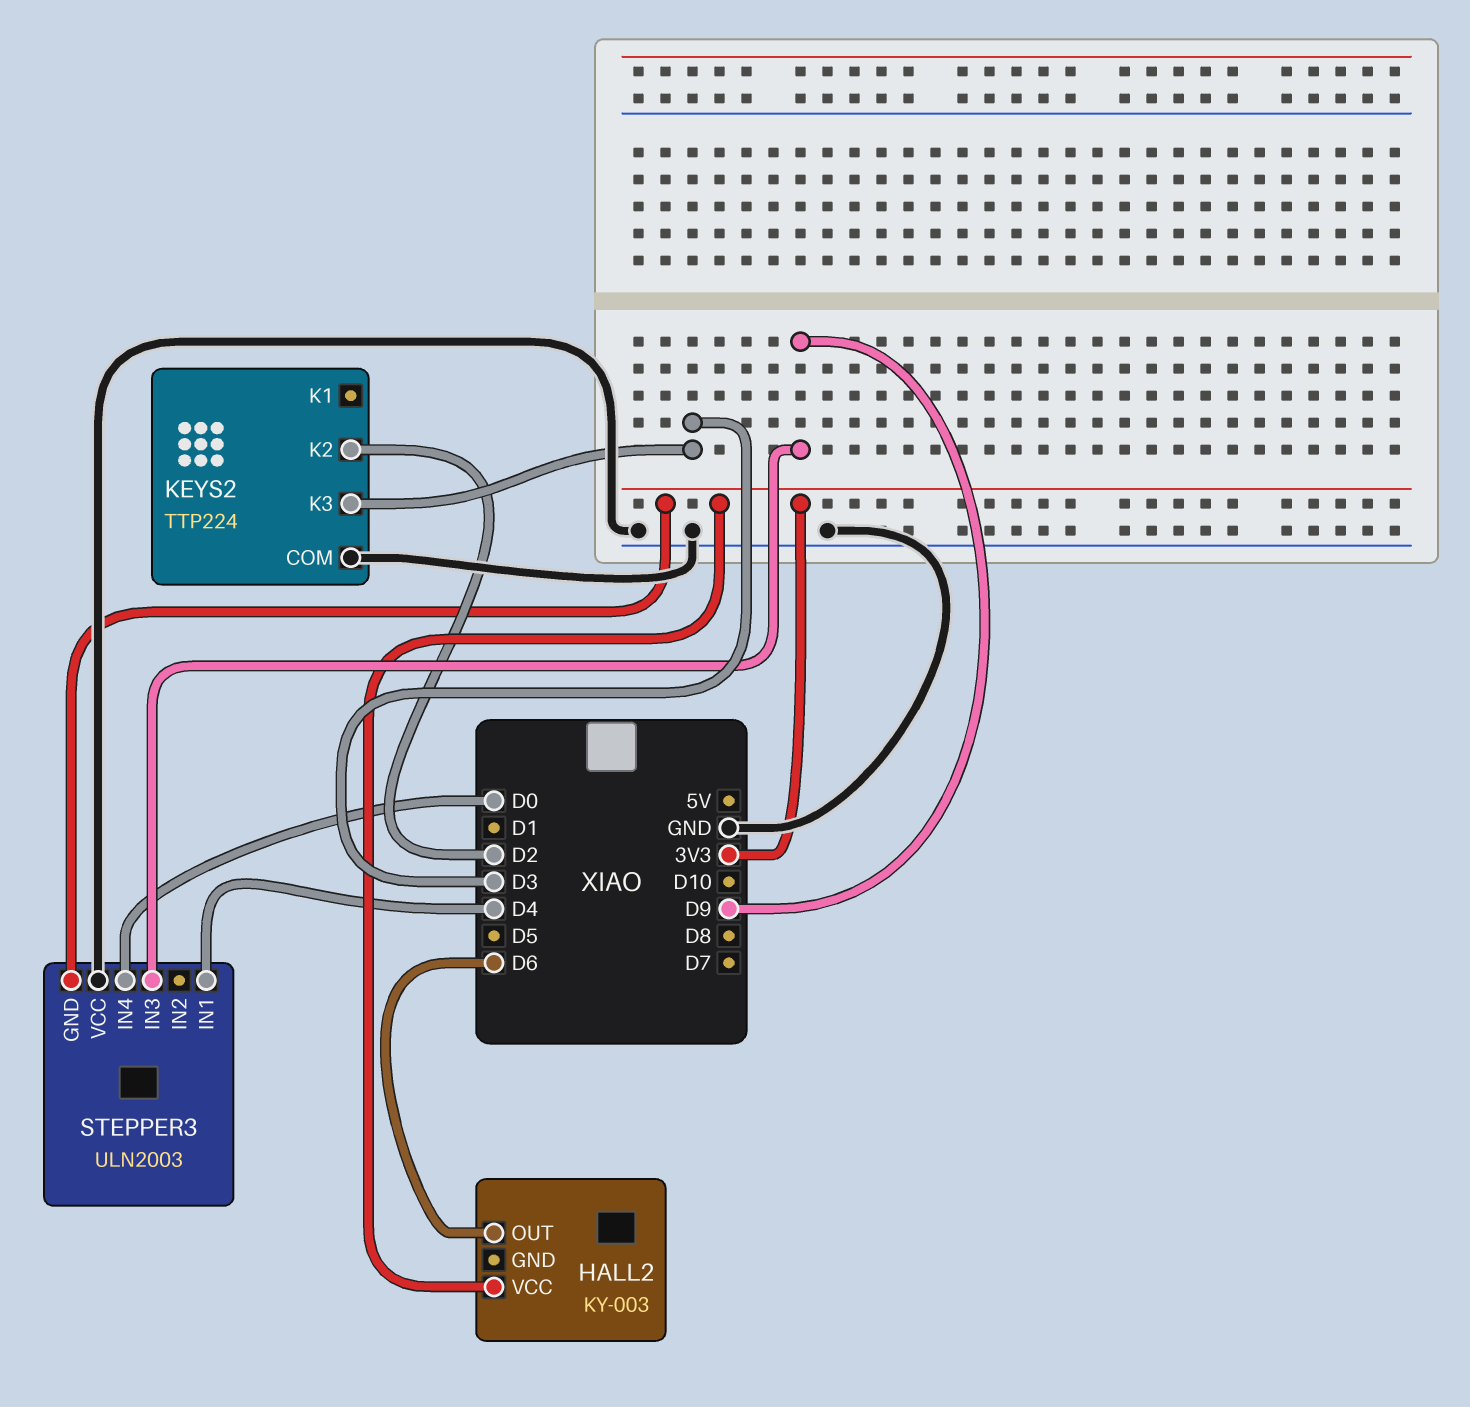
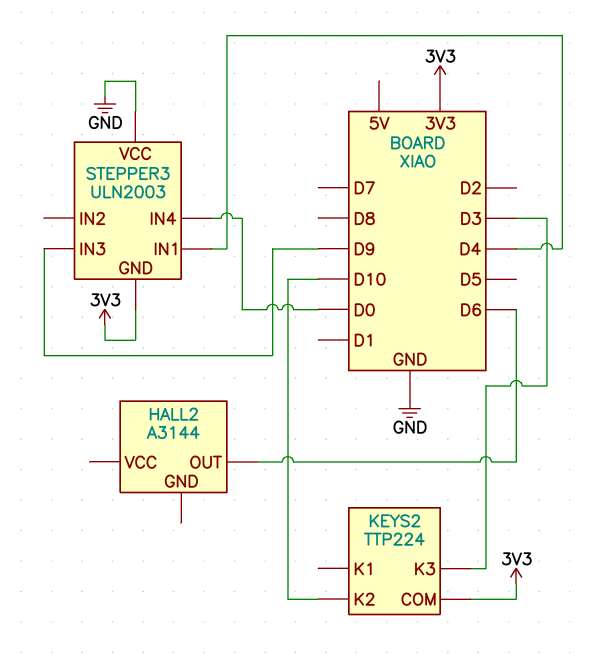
HALL2: KY-003 -> A3144
HALL2 pin VCC: 3V3 -> none
KEYS2 pin COM: GND -> 3V3
KEYS2 pin K2: D2 -> D10

